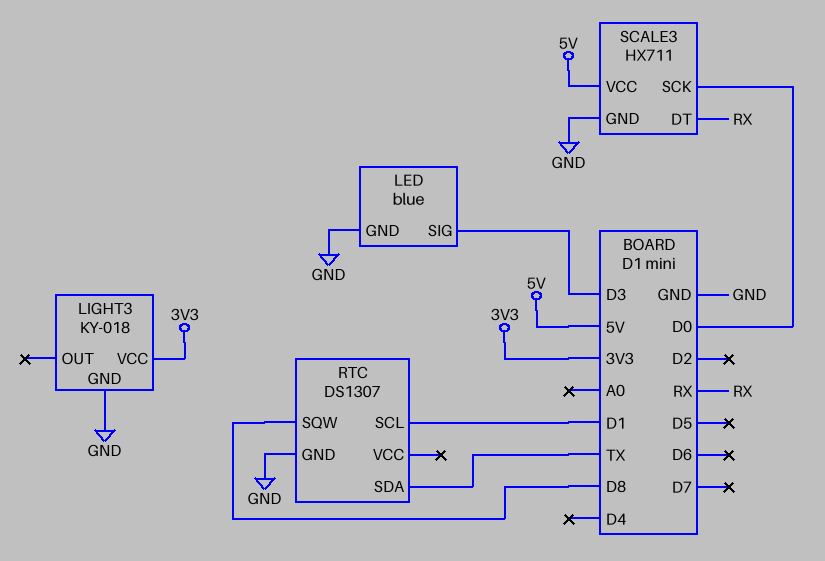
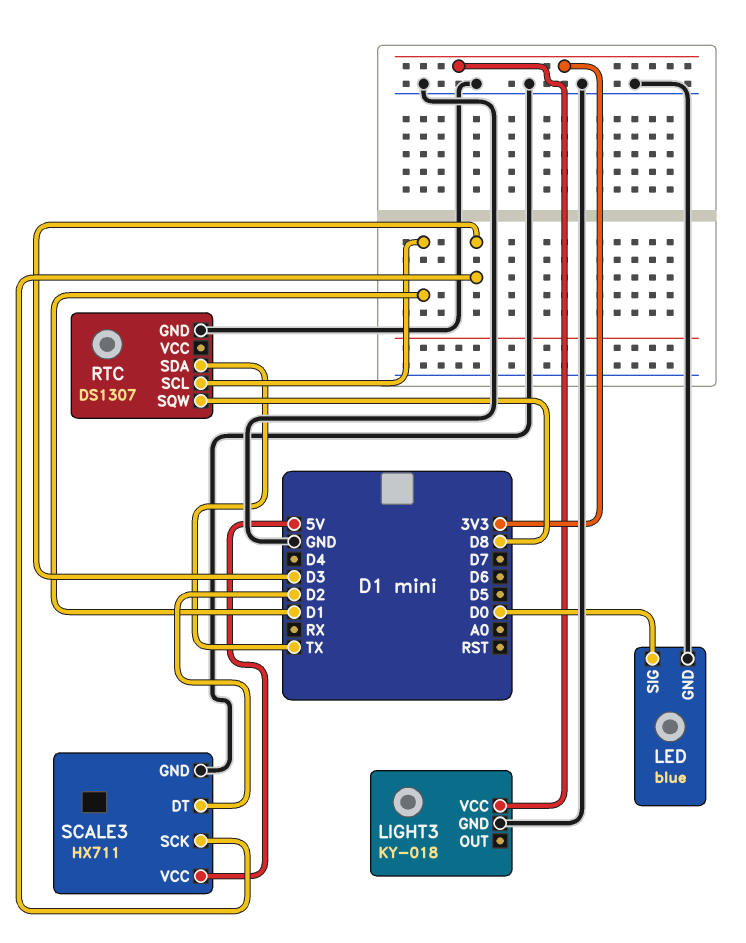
LED pin SIG: D3 -> D0
SCALE3 pin DT: RX -> D2
SCALE3 pin SCK: D0 -> D3

